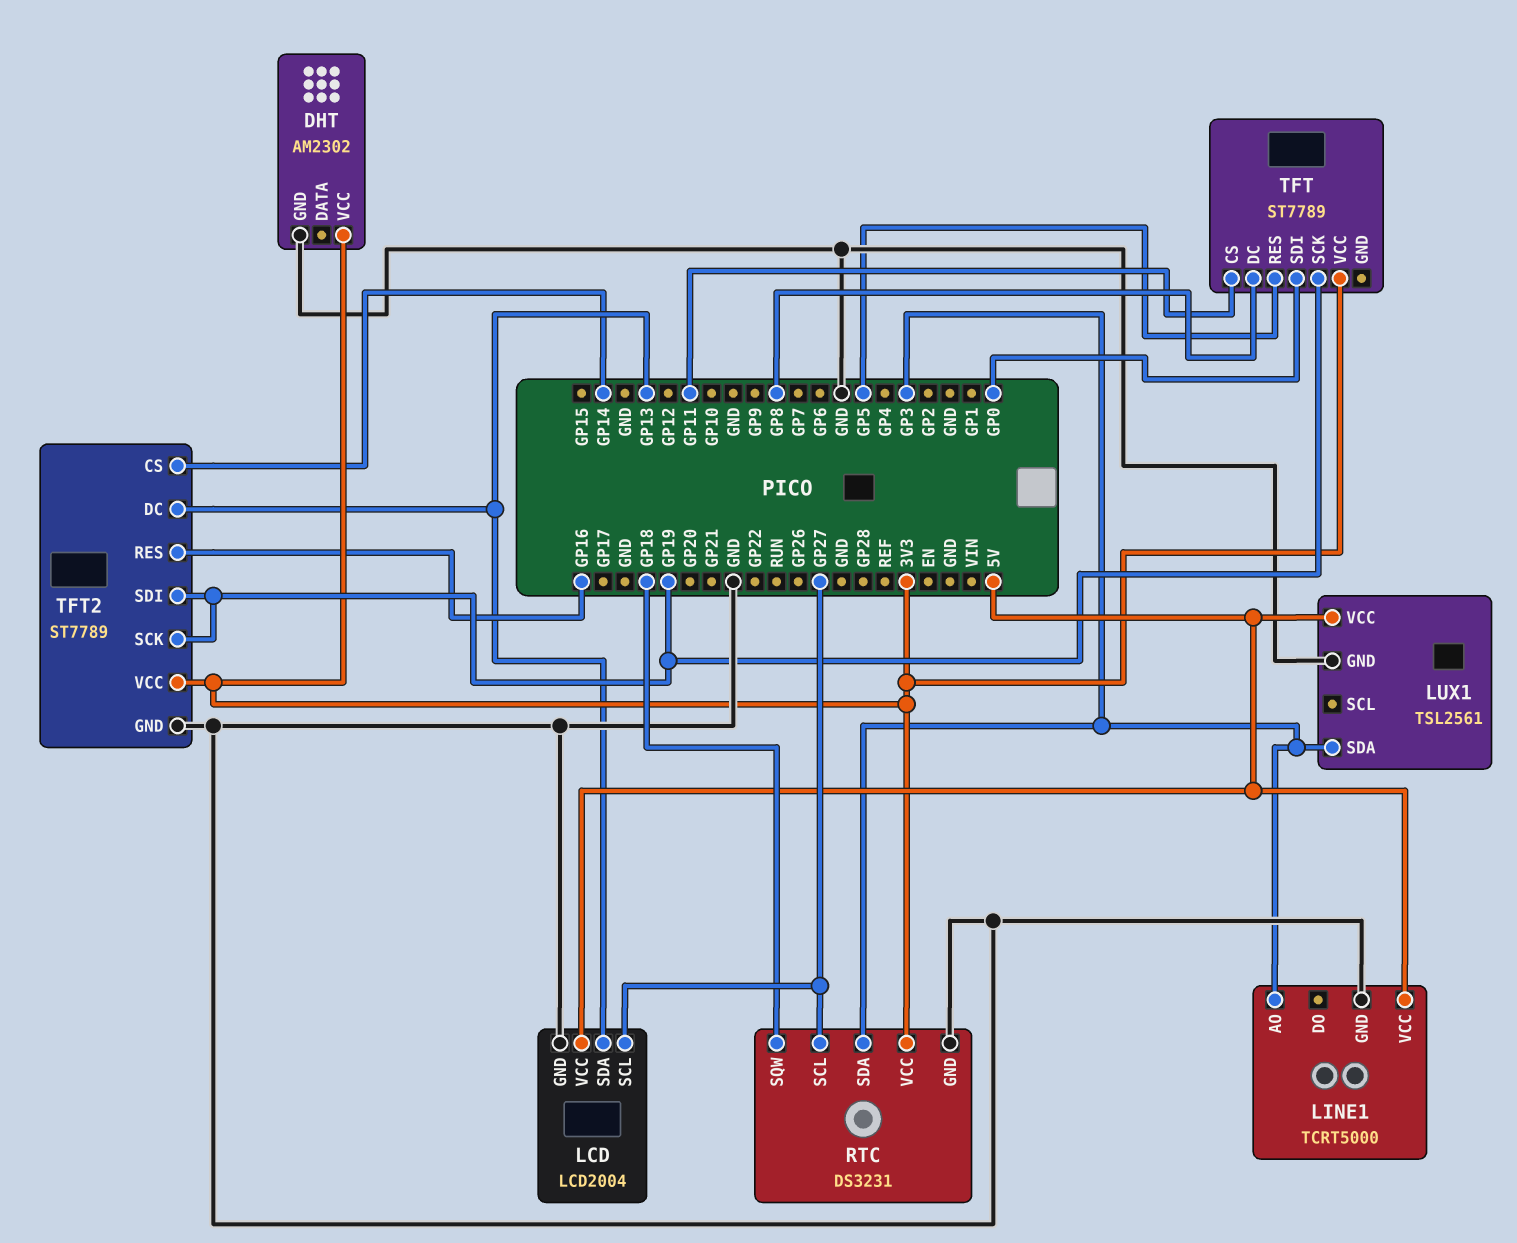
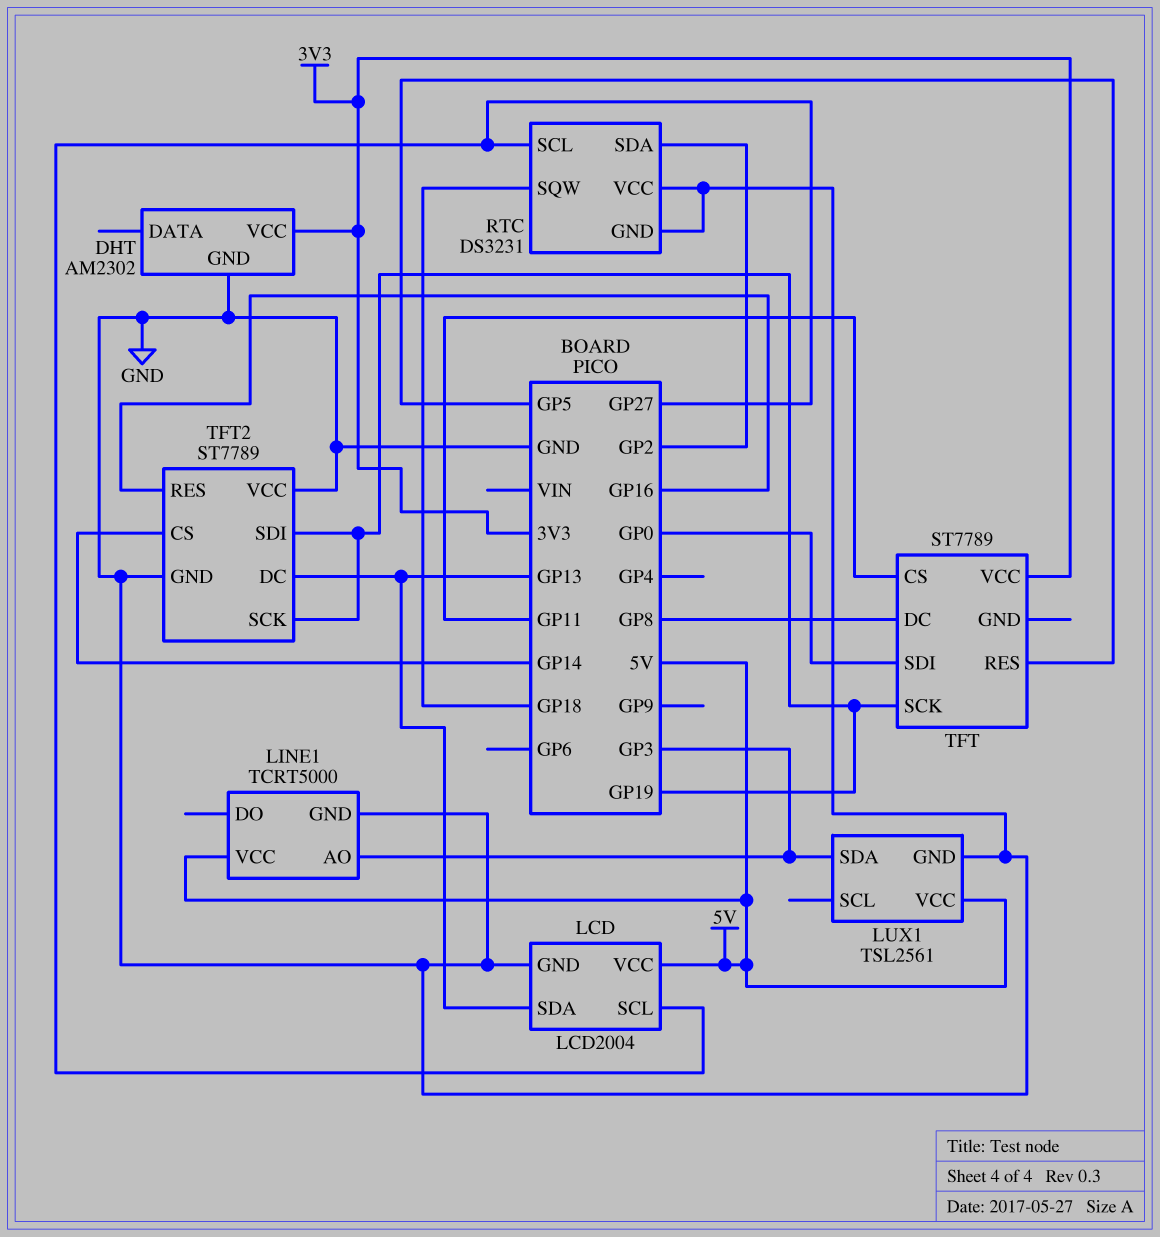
RTC pin SDA: GP3 -> GP2
RTC pin VCC: 3V3 -> GND
TFT2 pin VCC: 3V3 -> GND

